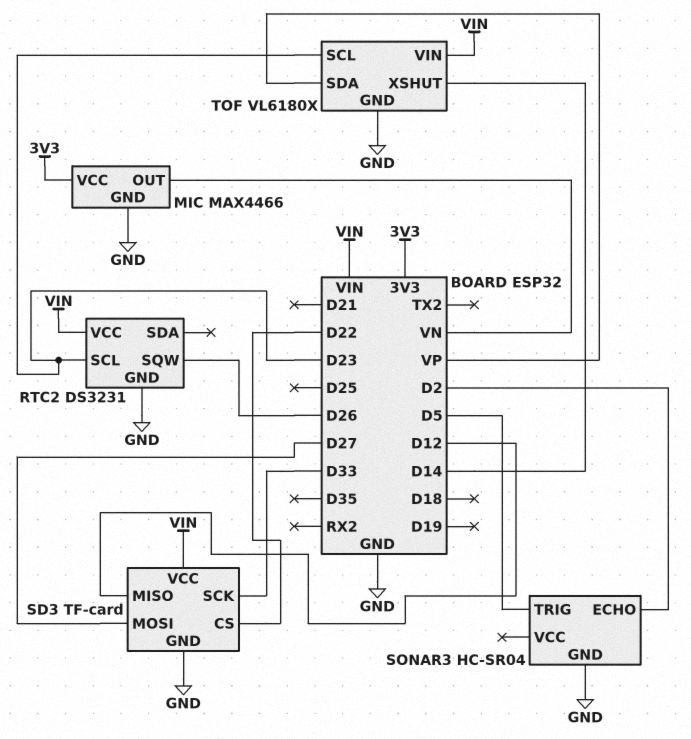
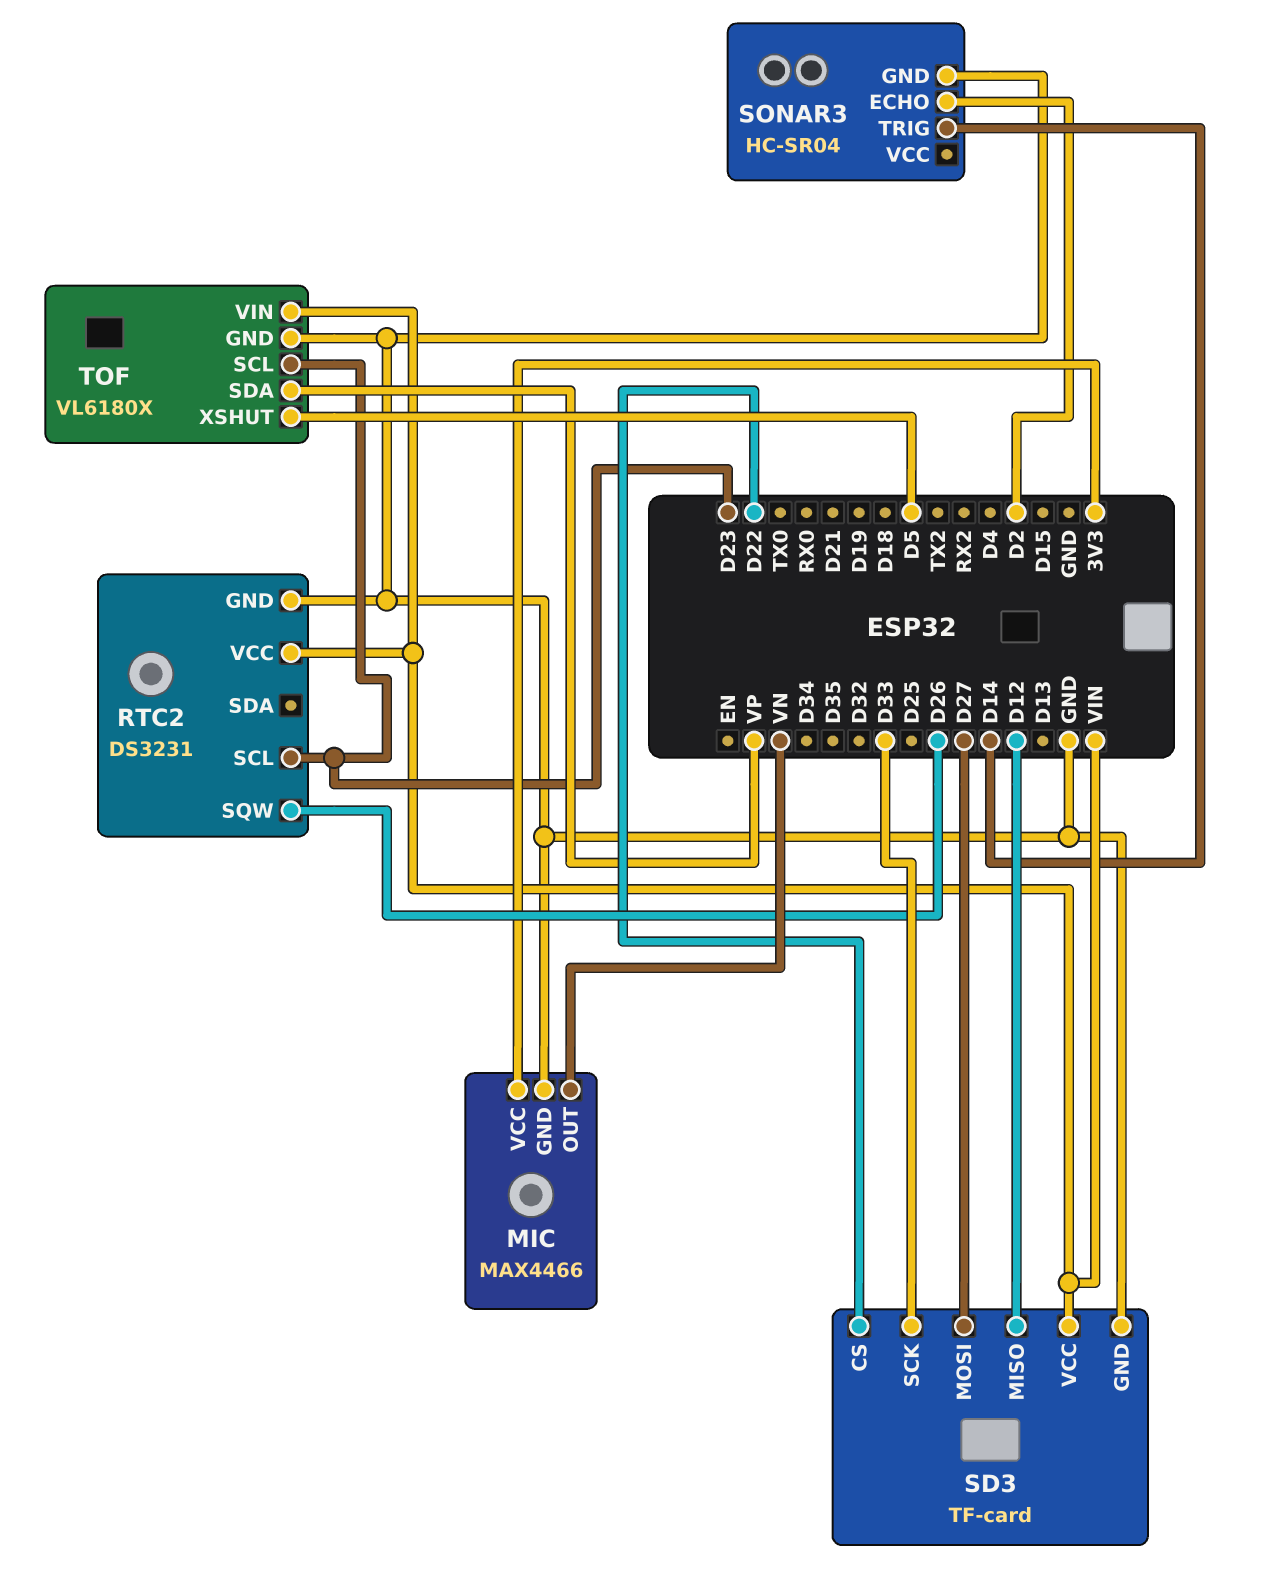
SONAR3 pin TRIG: D5 -> D14
TOF pin XSHUT: D14 -> D5

